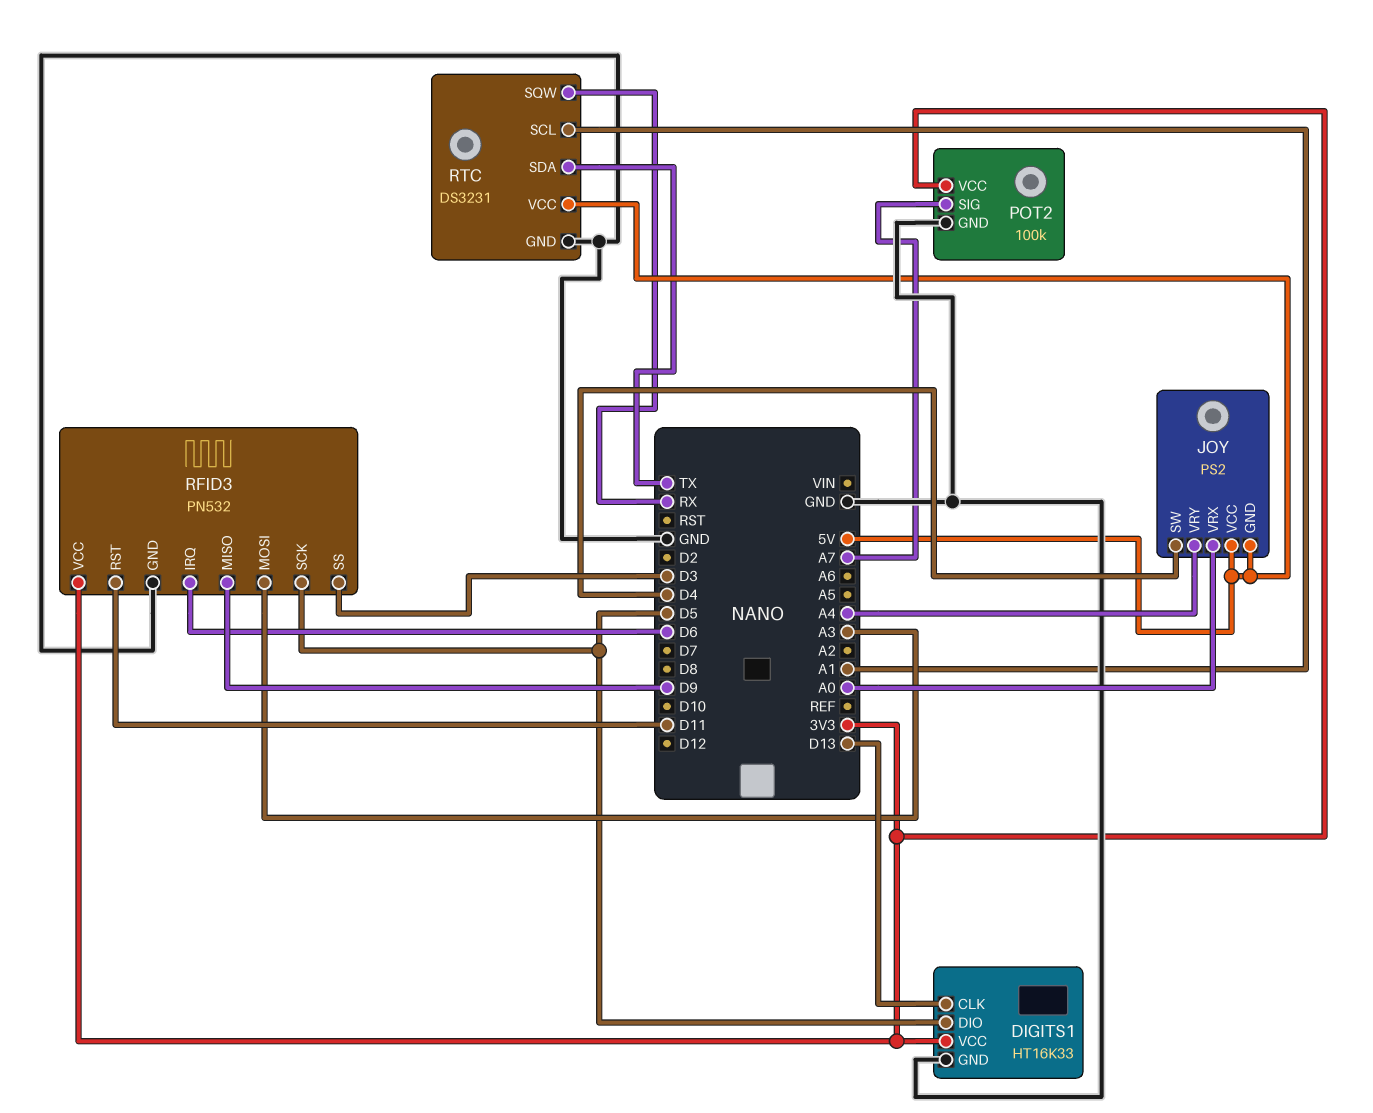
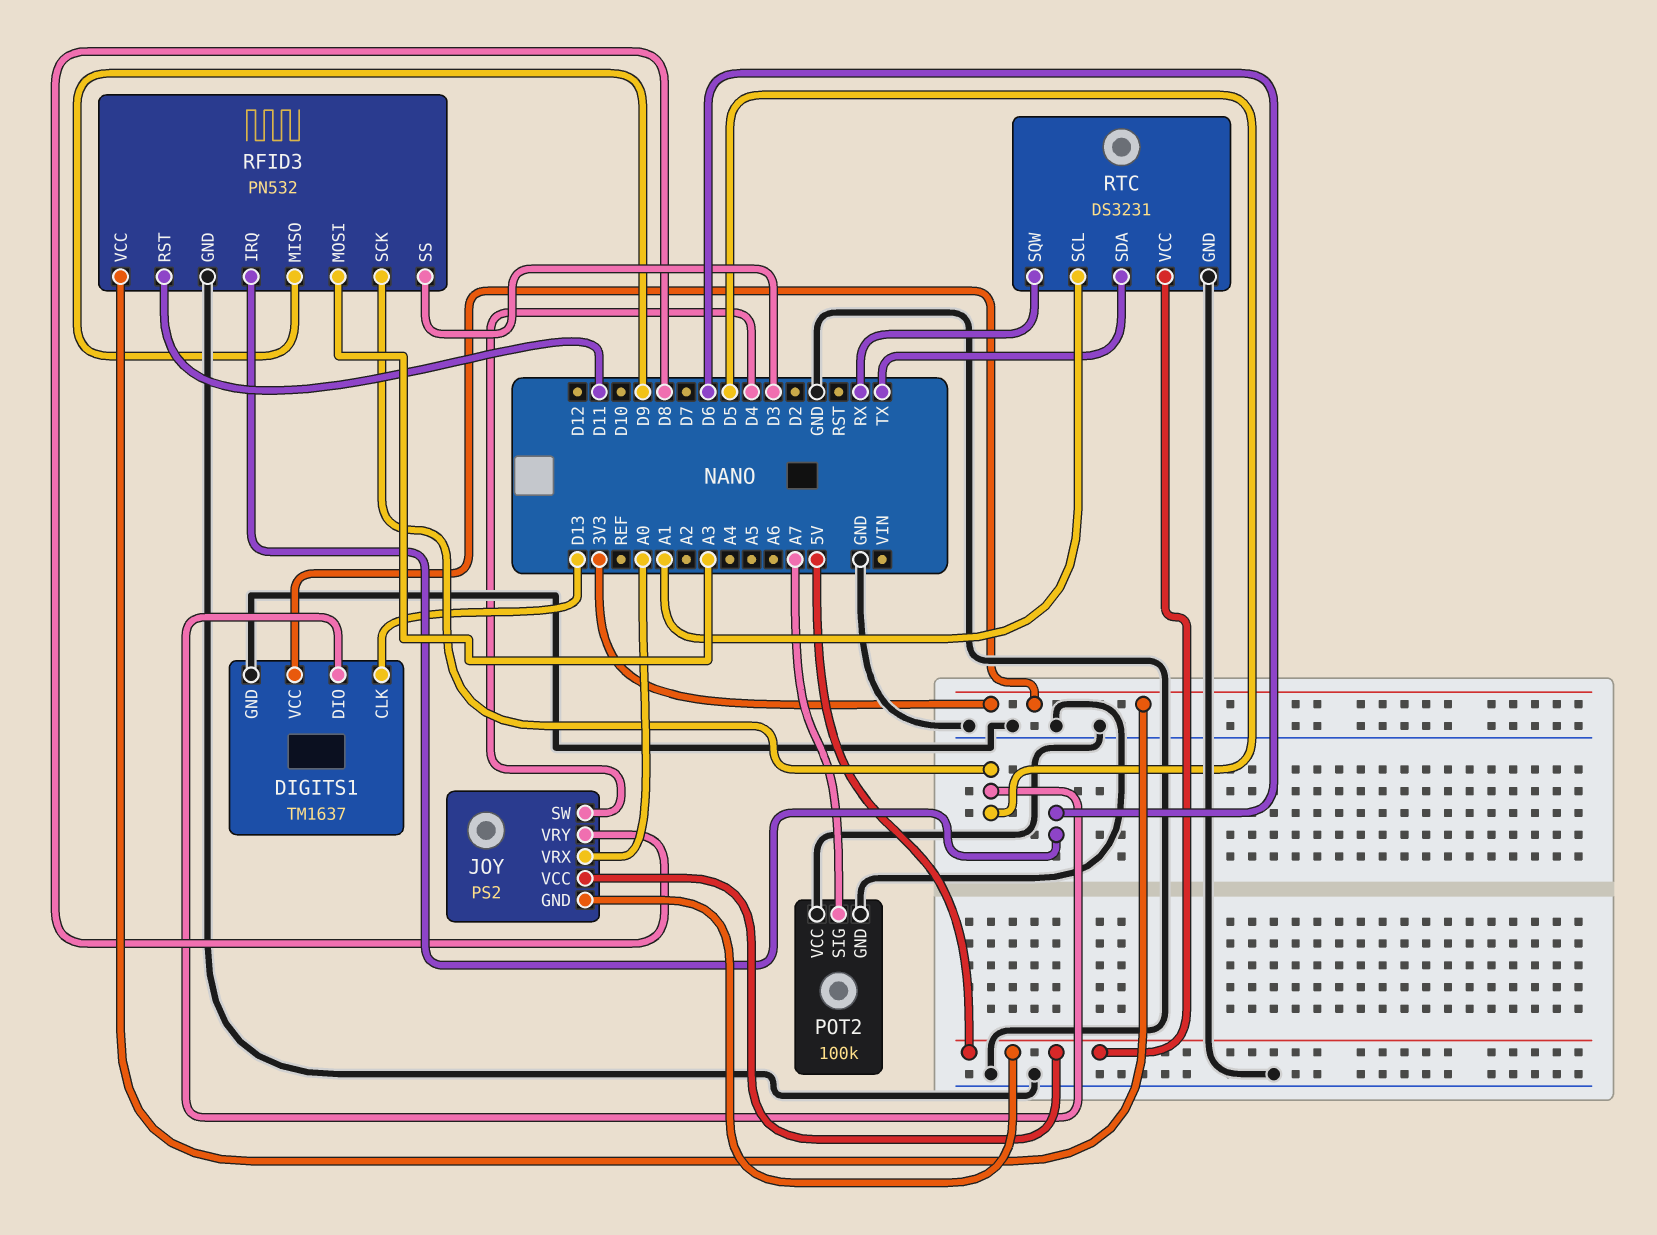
DIGITS1: HT16K33 -> TM1637
JOY pin VRY: A4 -> D8
POT2 pin VCC: 3V3 -> GND

